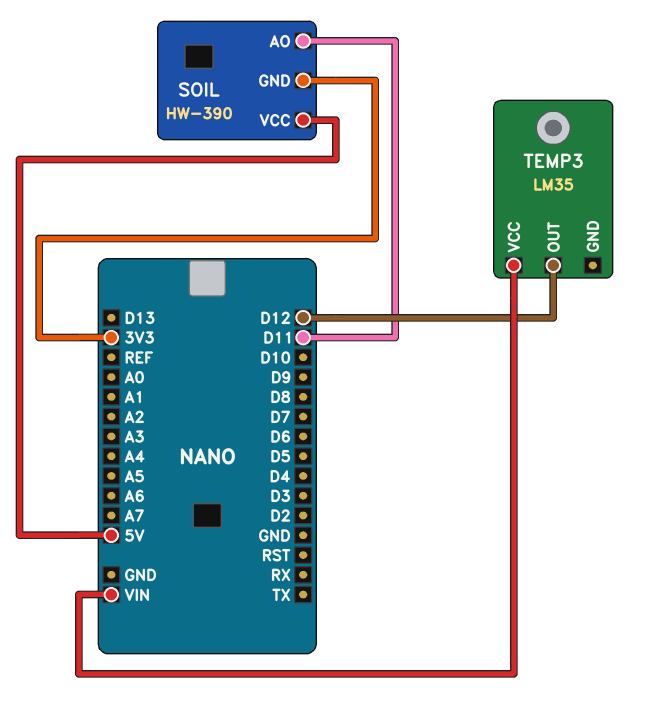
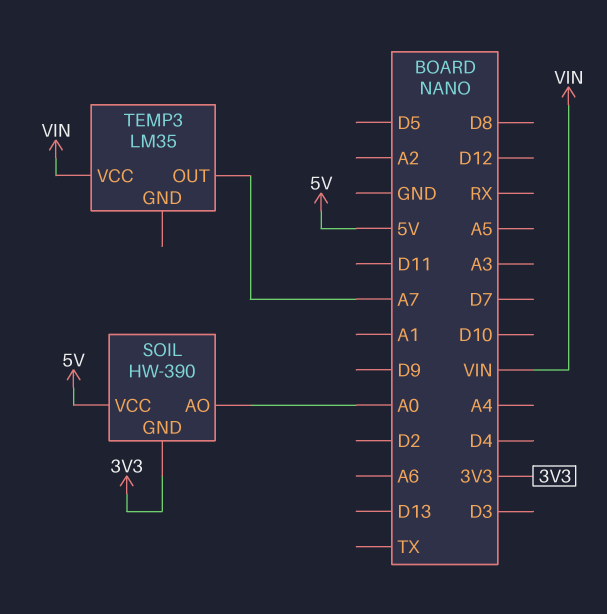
SOIL pin AO: D11 -> A0
TEMP3 pin OUT: D12 -> A7

